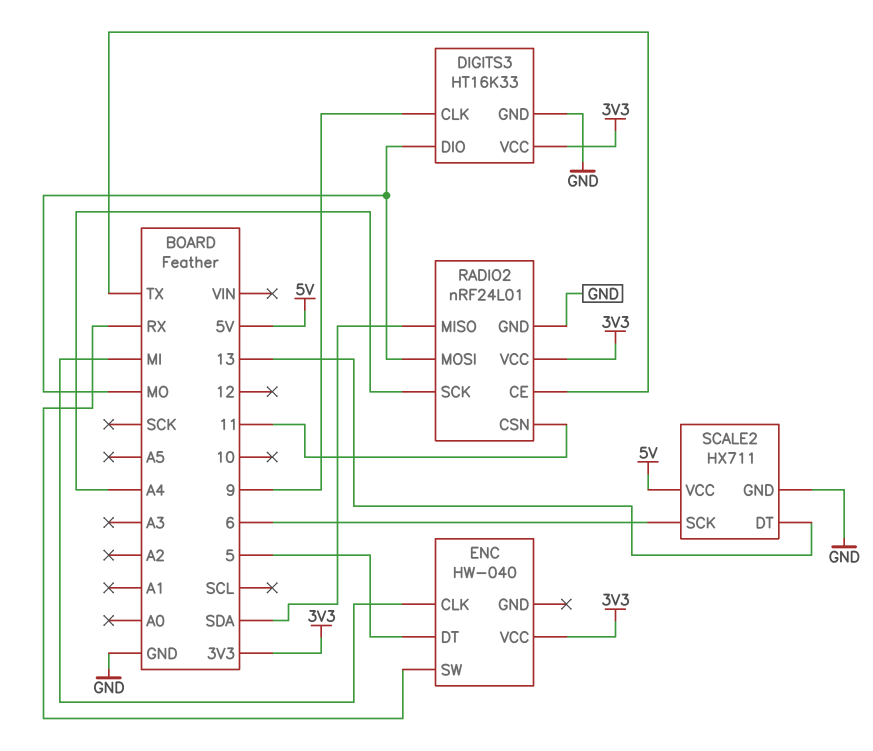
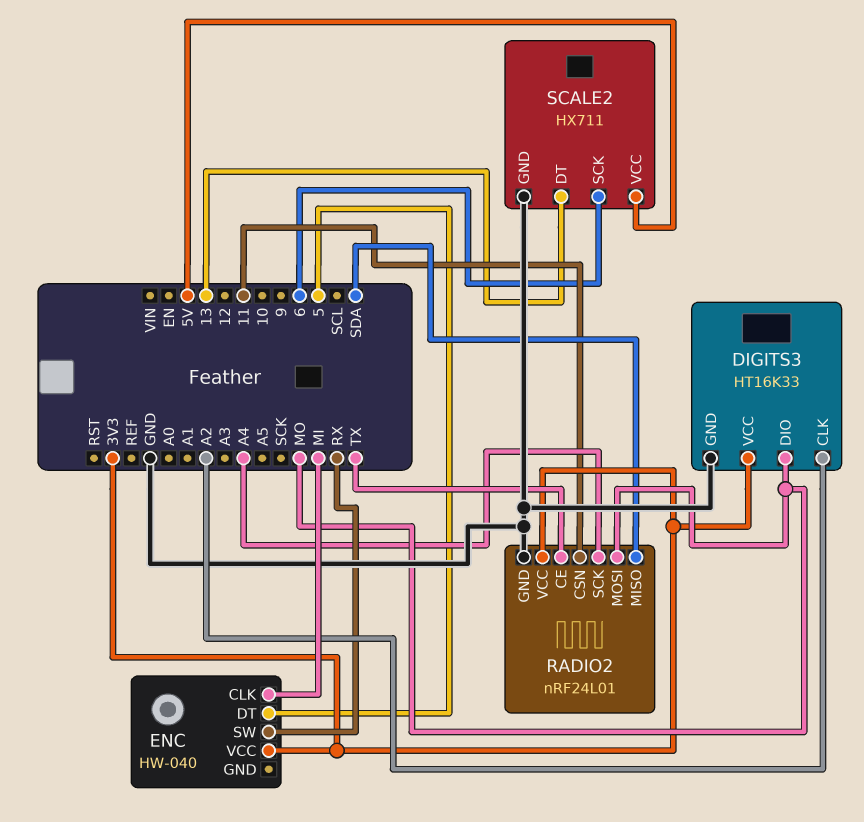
DIGITS3 pin CLK: 9 -> A2

